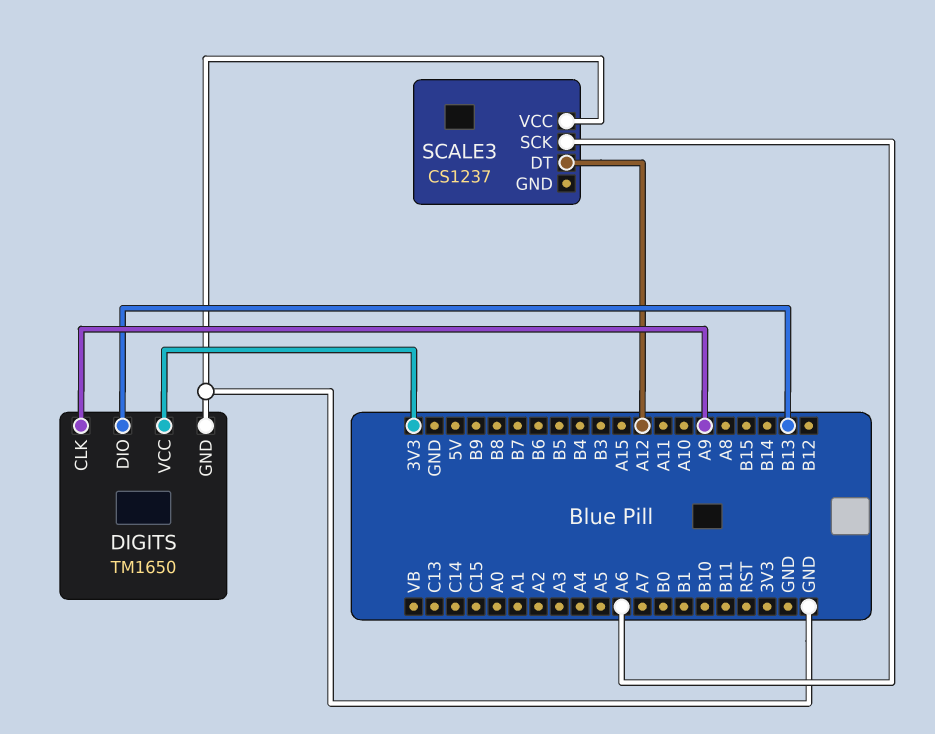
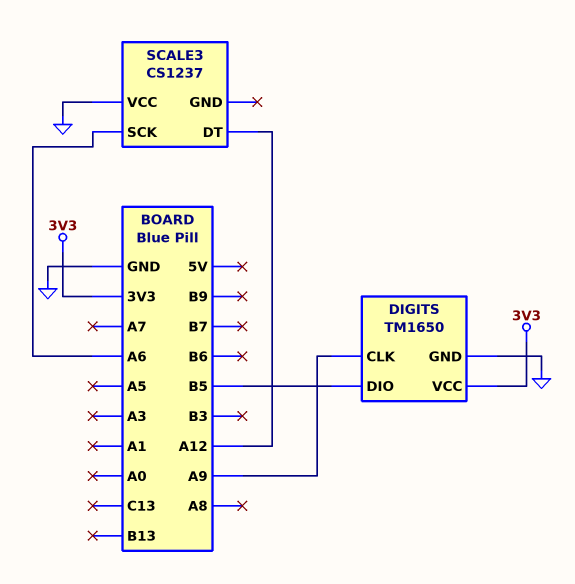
DIGITS pin DIO: B13 -> B5

